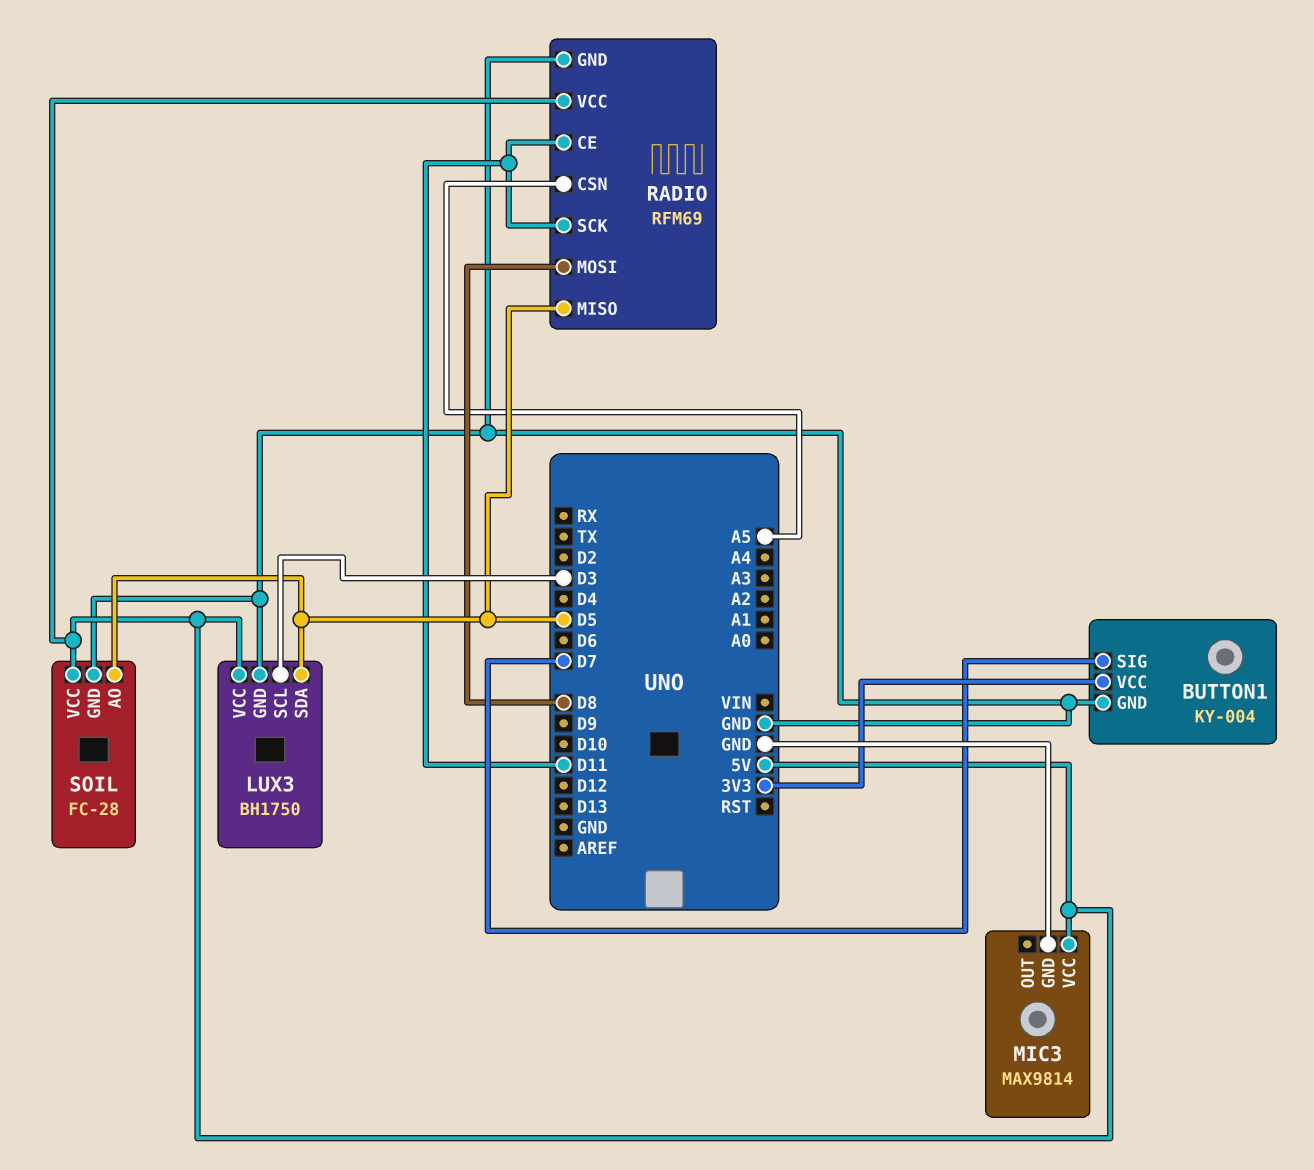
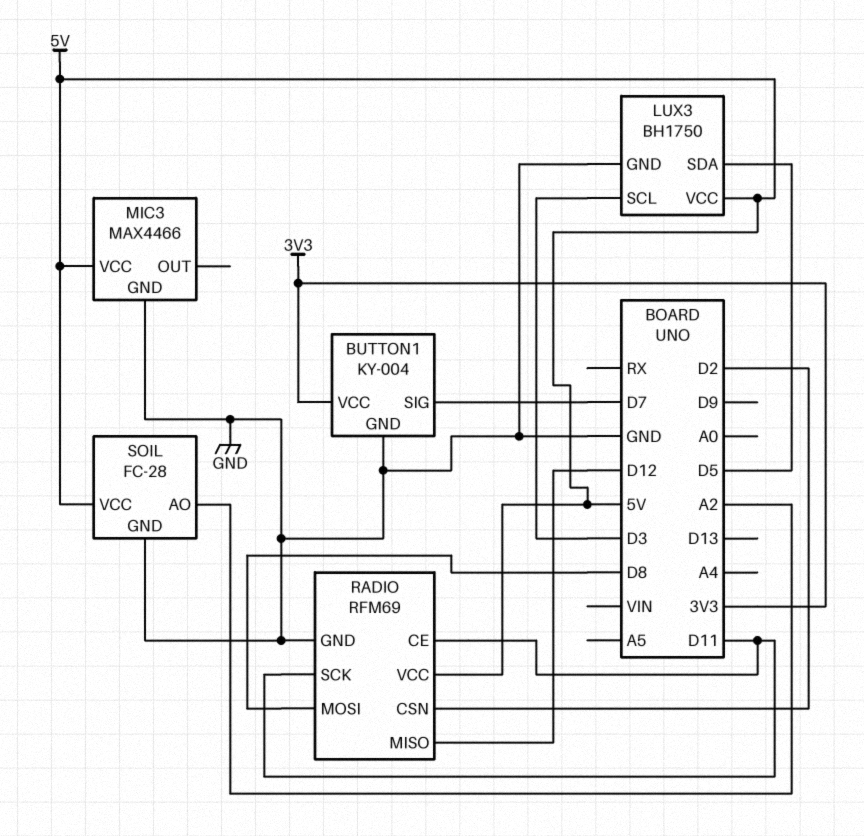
MIC3: MAX9814 -> MAX4466
RADIO pin CSN: A5 -> D2
RADIO pin MISO: D5 -> D12
SOIL pin AO: D5 -> A2

